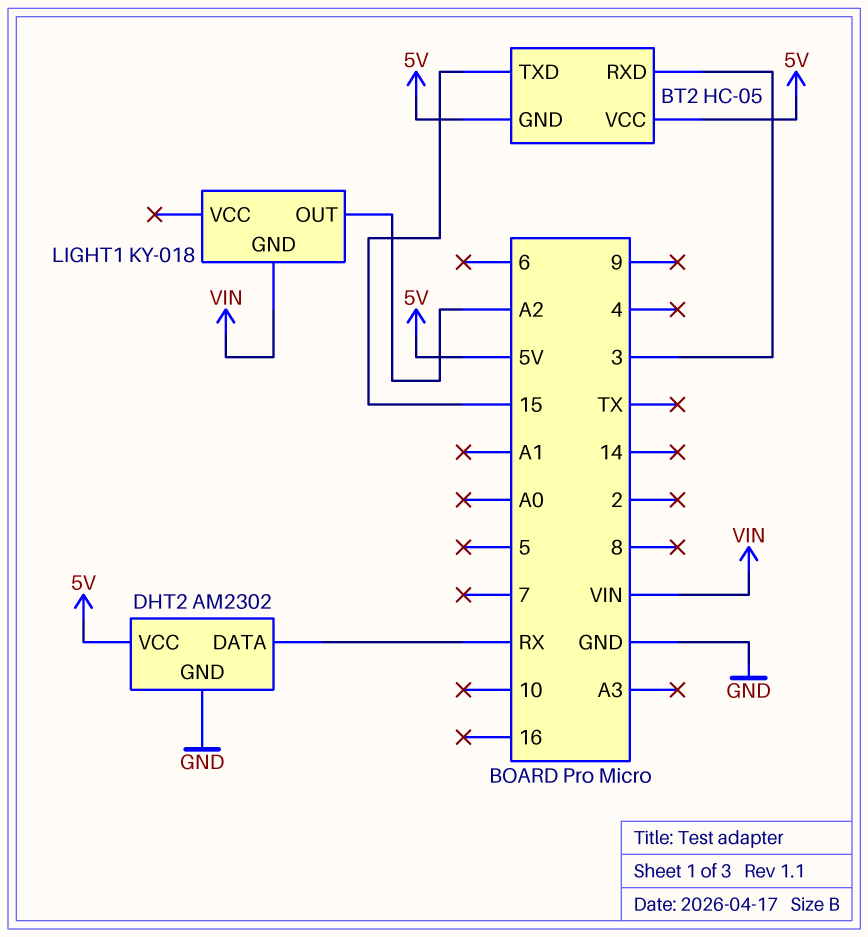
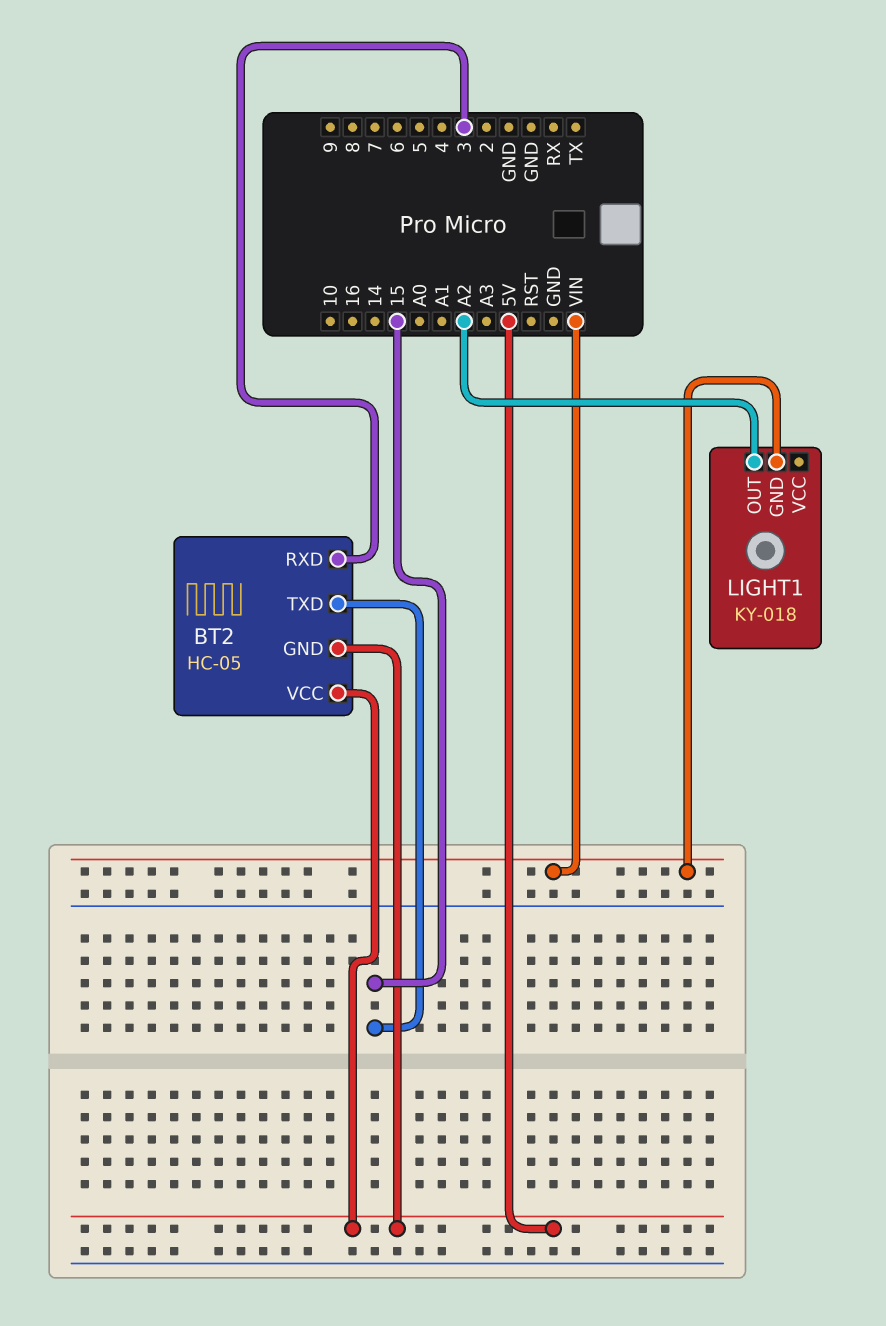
DHT2: AM2302 -> none
DHT2 pin DATA: RX -> none
DHT2 pin GND: GND -> none
DHT2 pin VCC: 5V -> none

